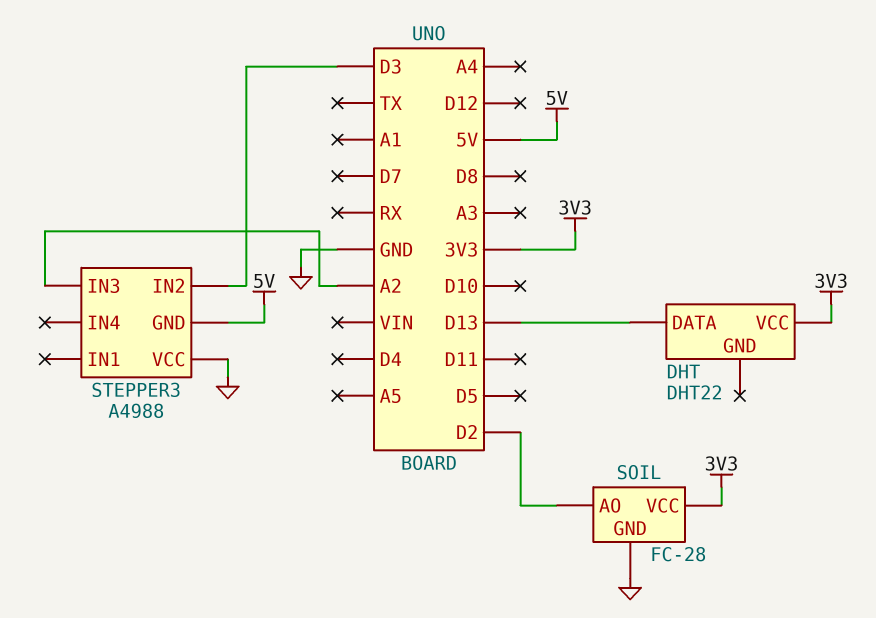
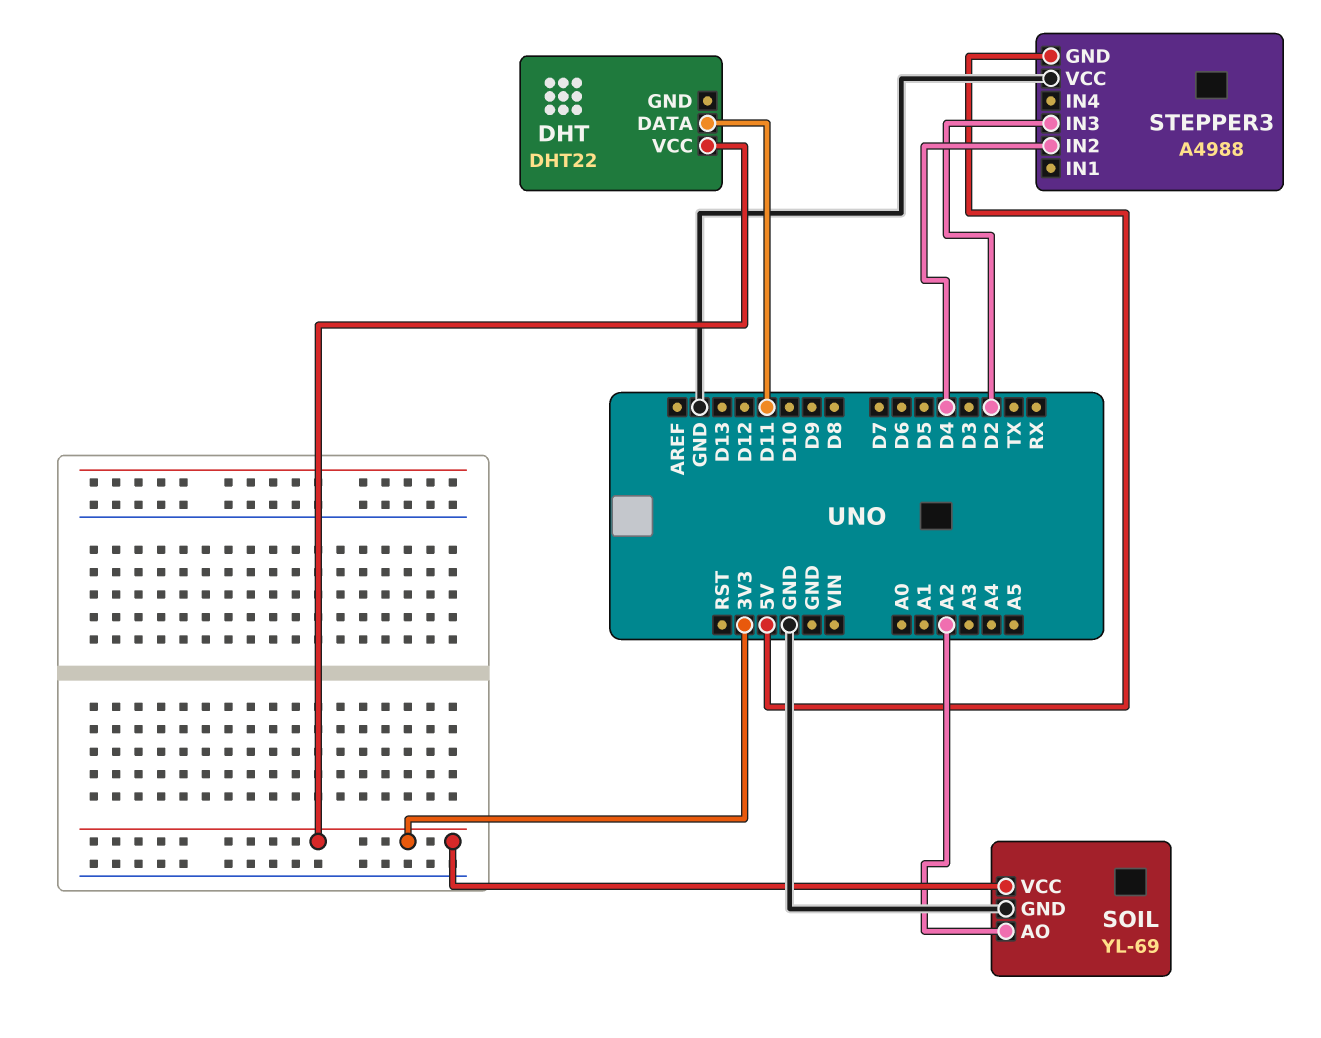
DHT pin DATA: D13 -> D11
SOIL: FC-28 -> YL-69
SOIL pin AO: D2 -> A2
STEPPER3 pin IN2: D3 -> D4
STEPPER3 pin IN3: A2 -> D2

